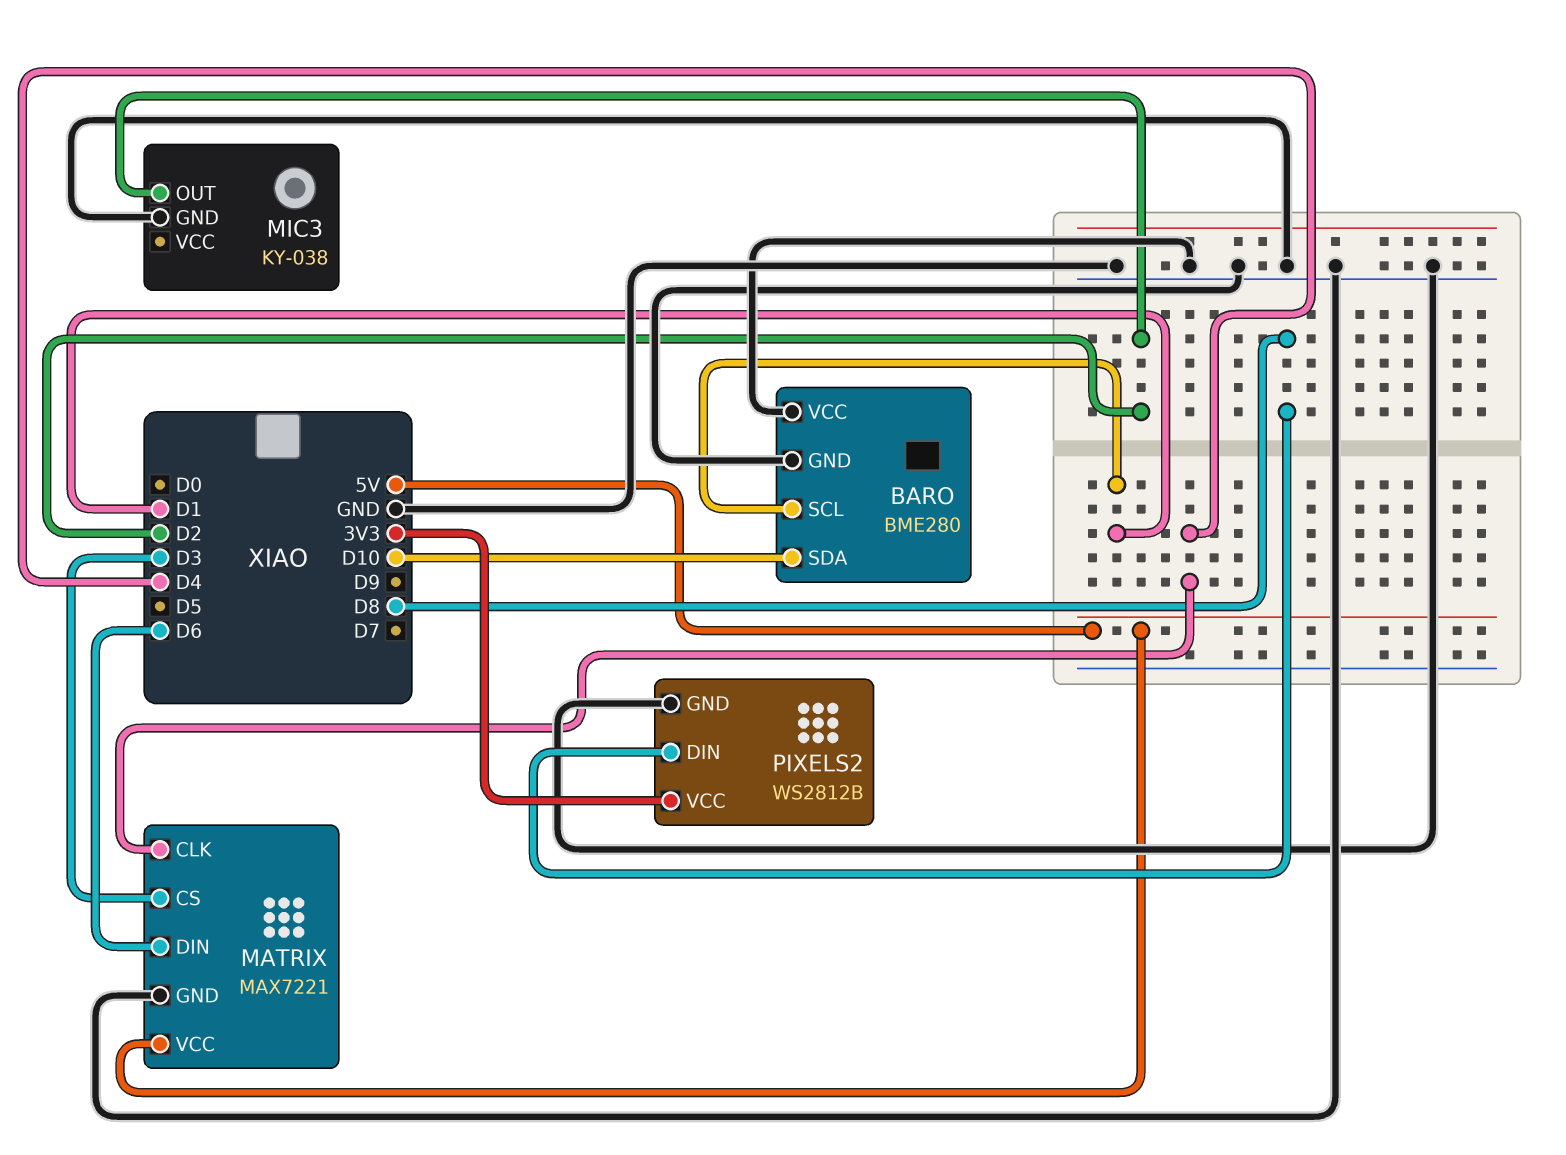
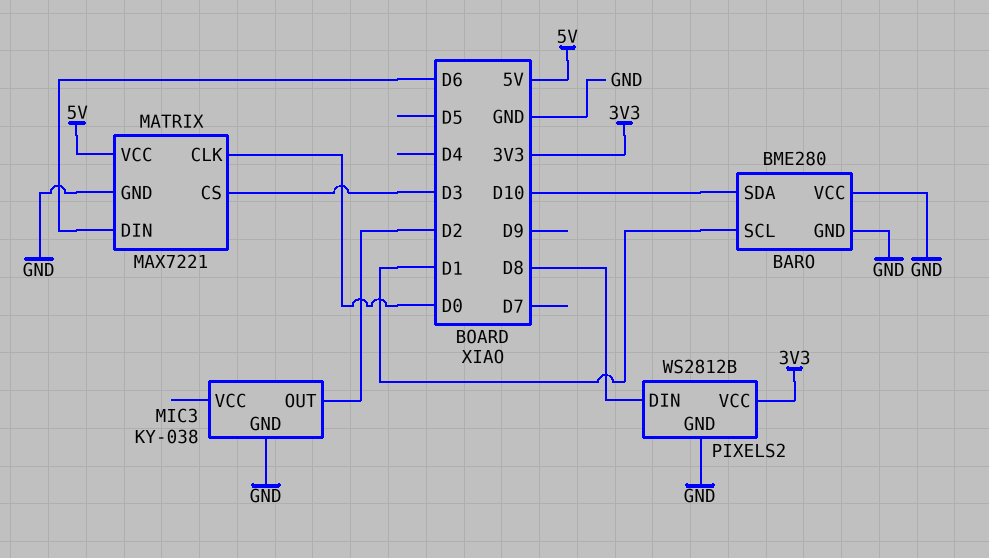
MATRIX pin CLK: D4 -> D0

